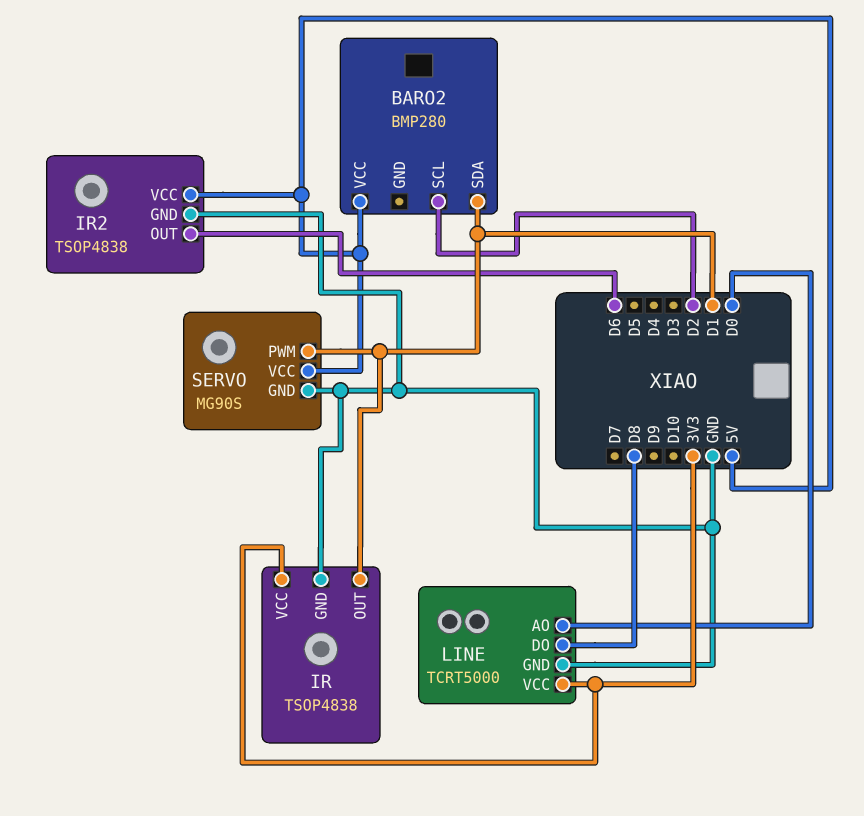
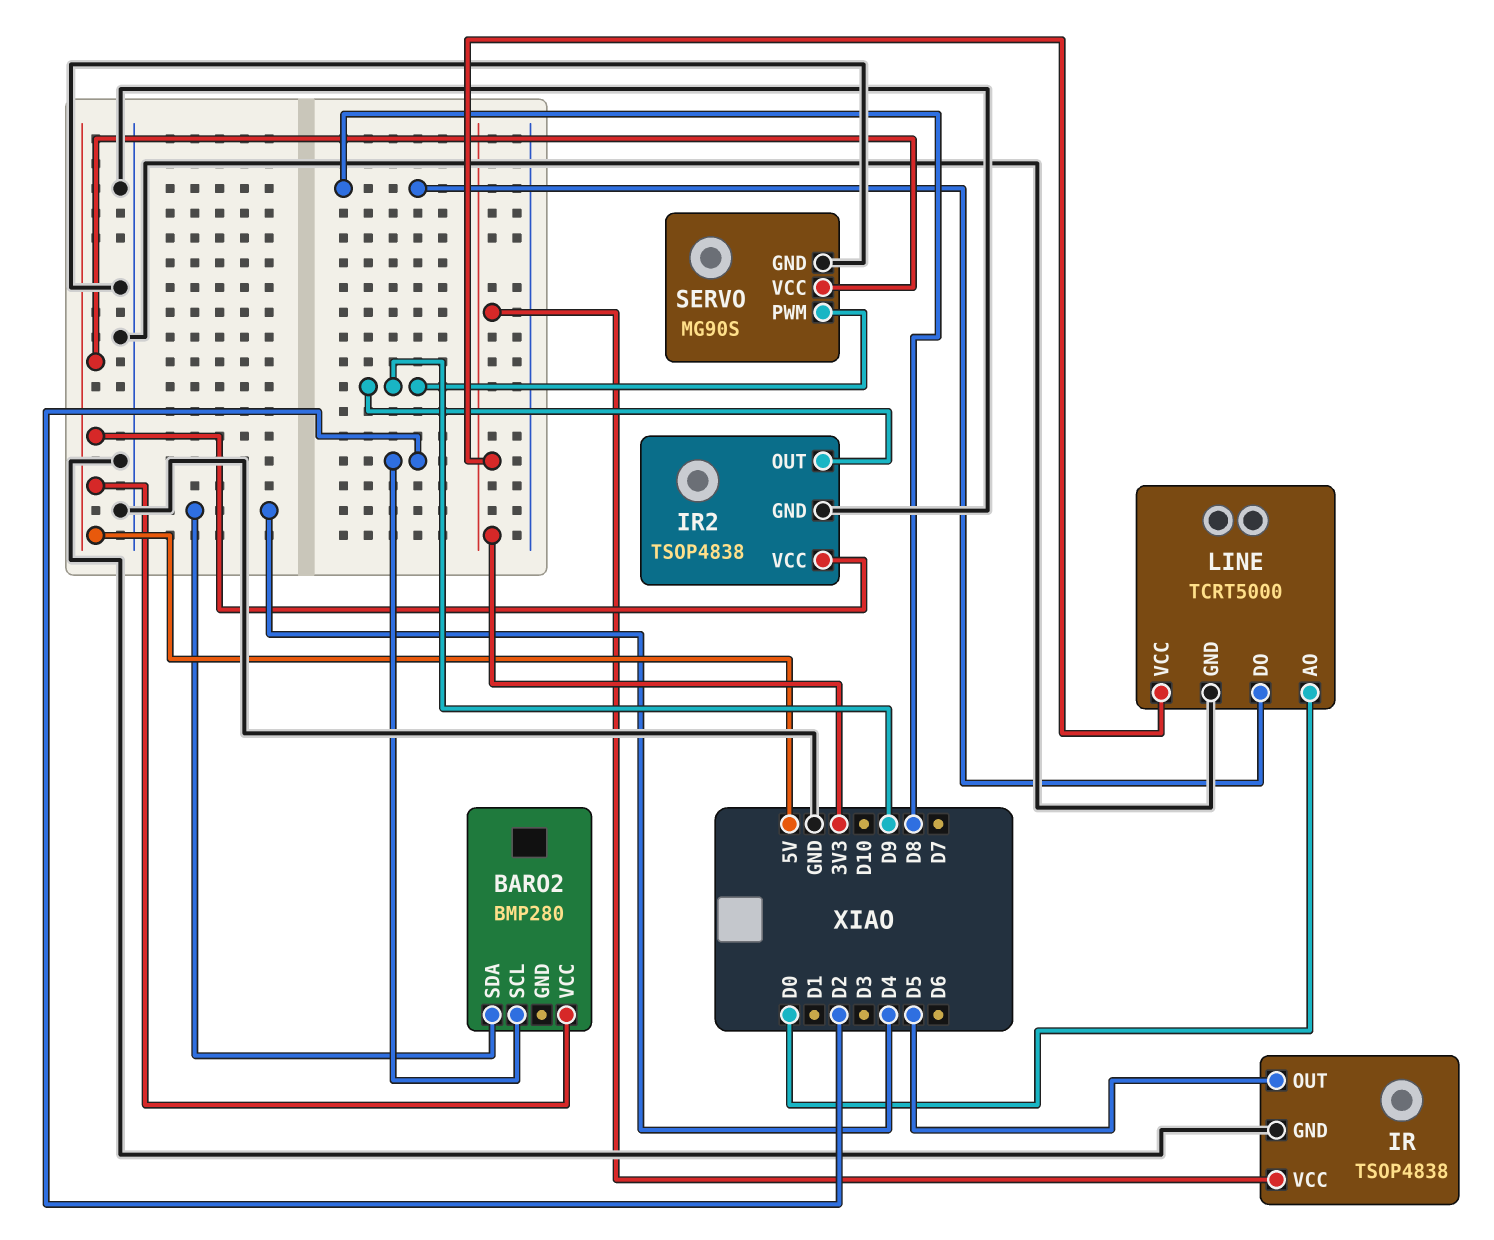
BARO2 pin SDA: D1 -> D4
IR pin OUT: D1 -> D5
IR2 pin OUT: D6 -> D9
SERVO pin PWM: D1 -> D9

